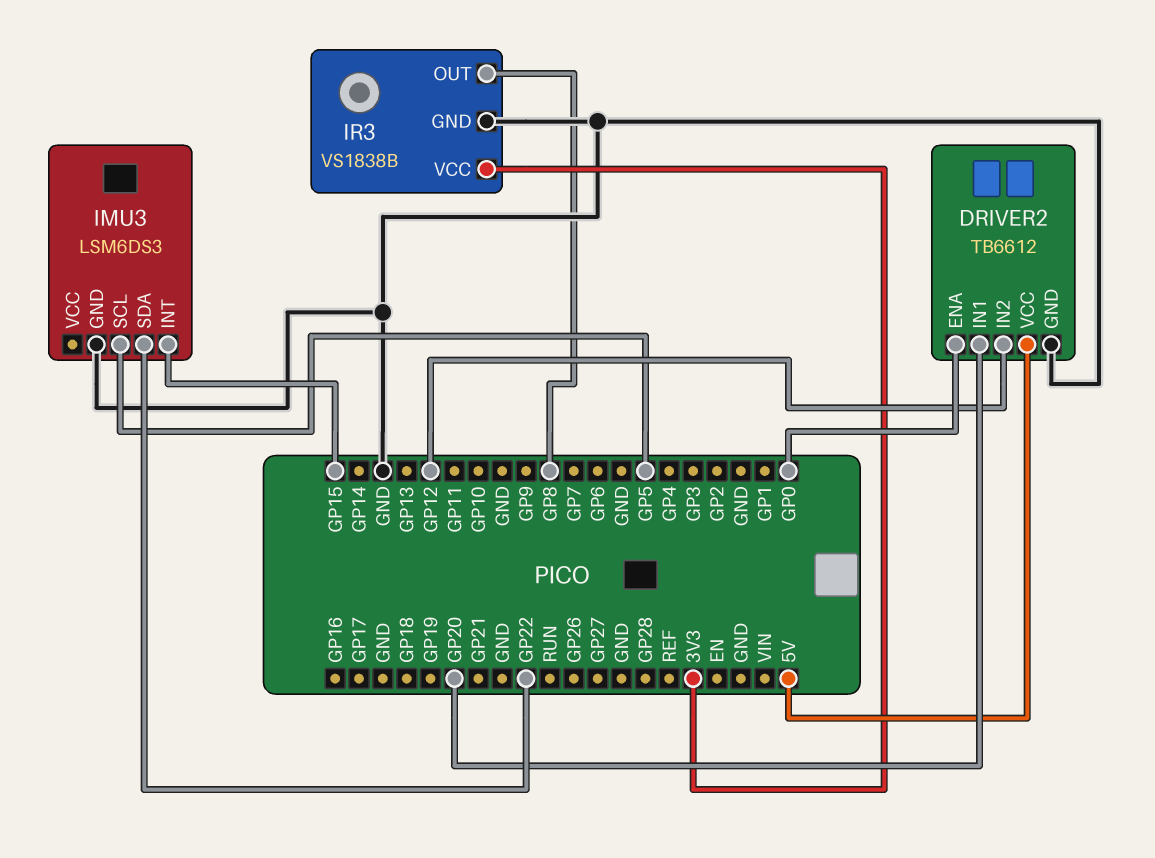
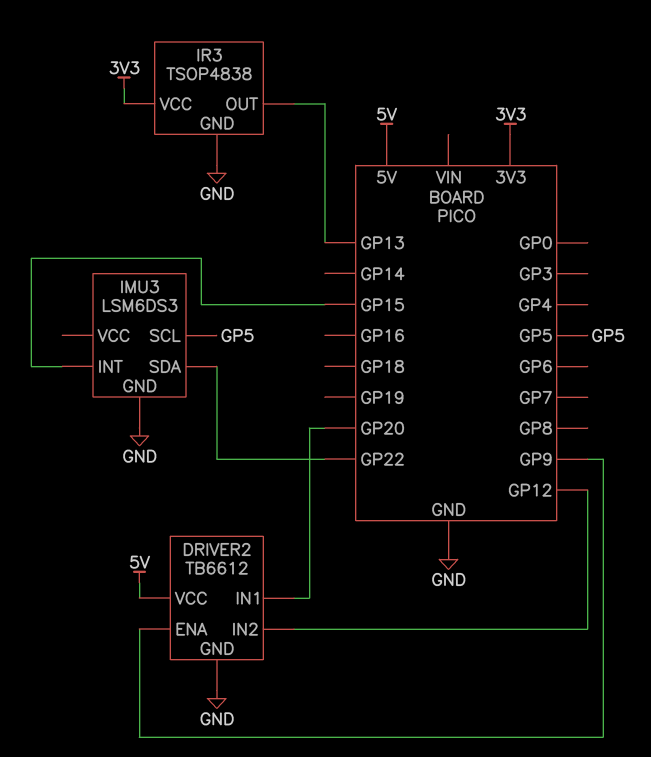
DRIVER2 pin ENA: GP0 -> GP9
IR3: VS1838B -> TSOP4838
IR3 pin OUT: GP8 -> GP13

